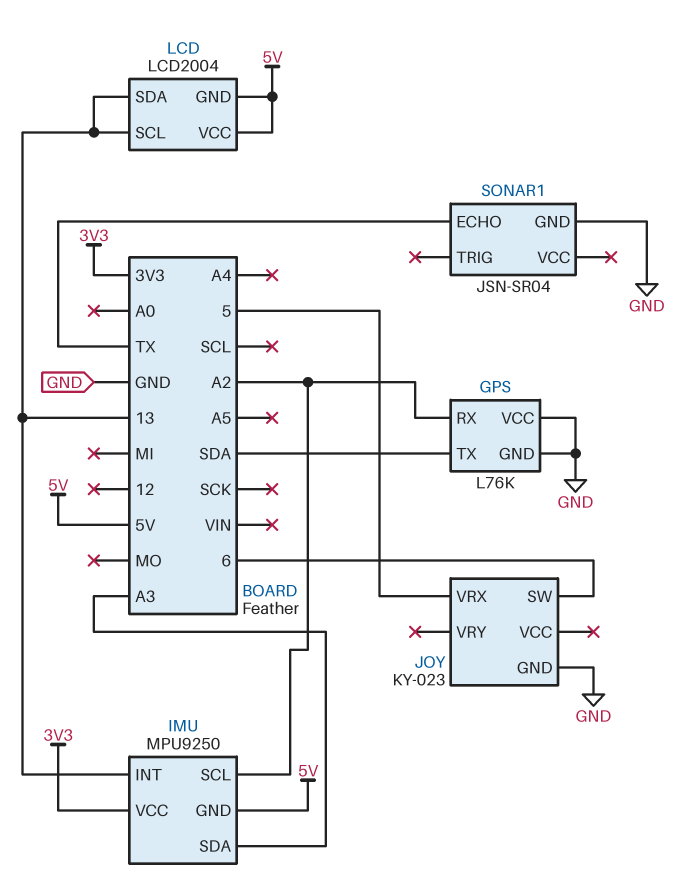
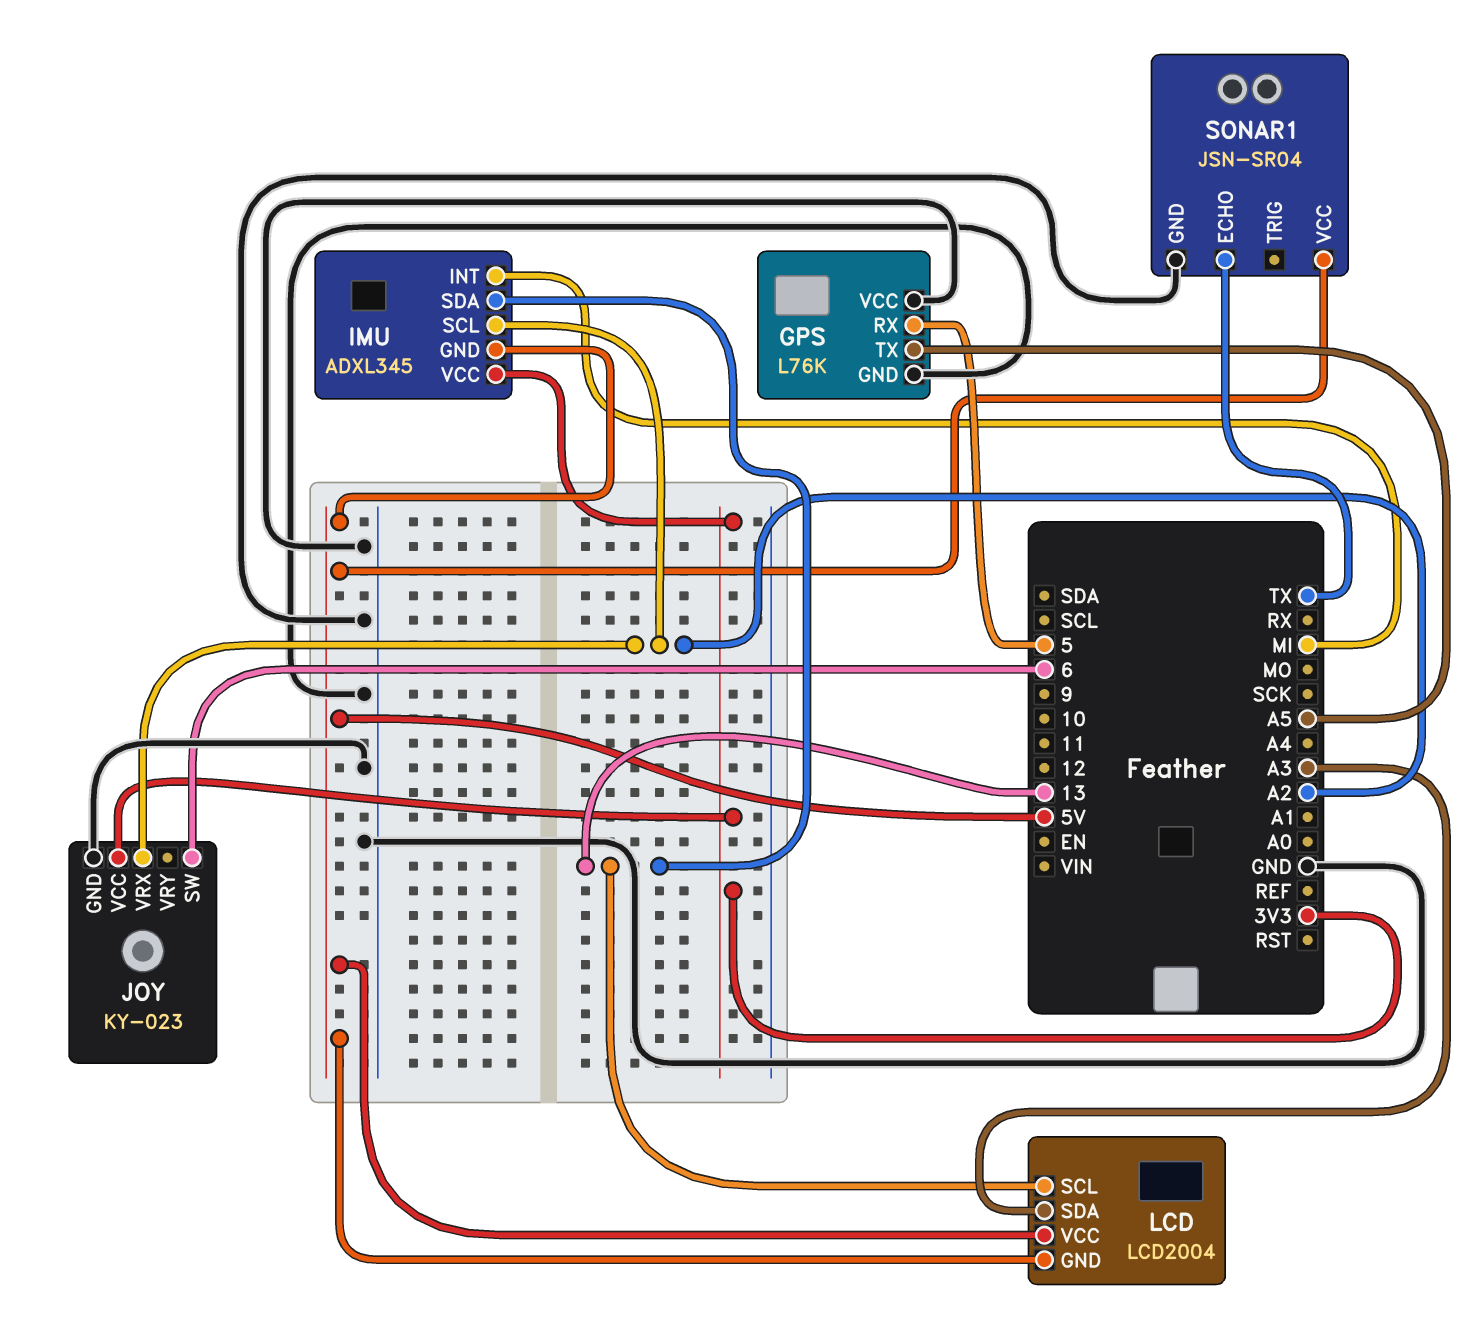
GPS pin RX: A2 -> 5
GPS pin TX: SDA -> A5
IMU: MPU9250 -> ADXL345
IMU pin INT: 13 -> MI
IMU pin SDA: A3 -> 13
JOY pin VCC: none -> 3V3
JOY pin VRX: 5 -> A2
LCD pin SDA: 13 -> A3
SONAR1 pin VCC: none -> 5V

